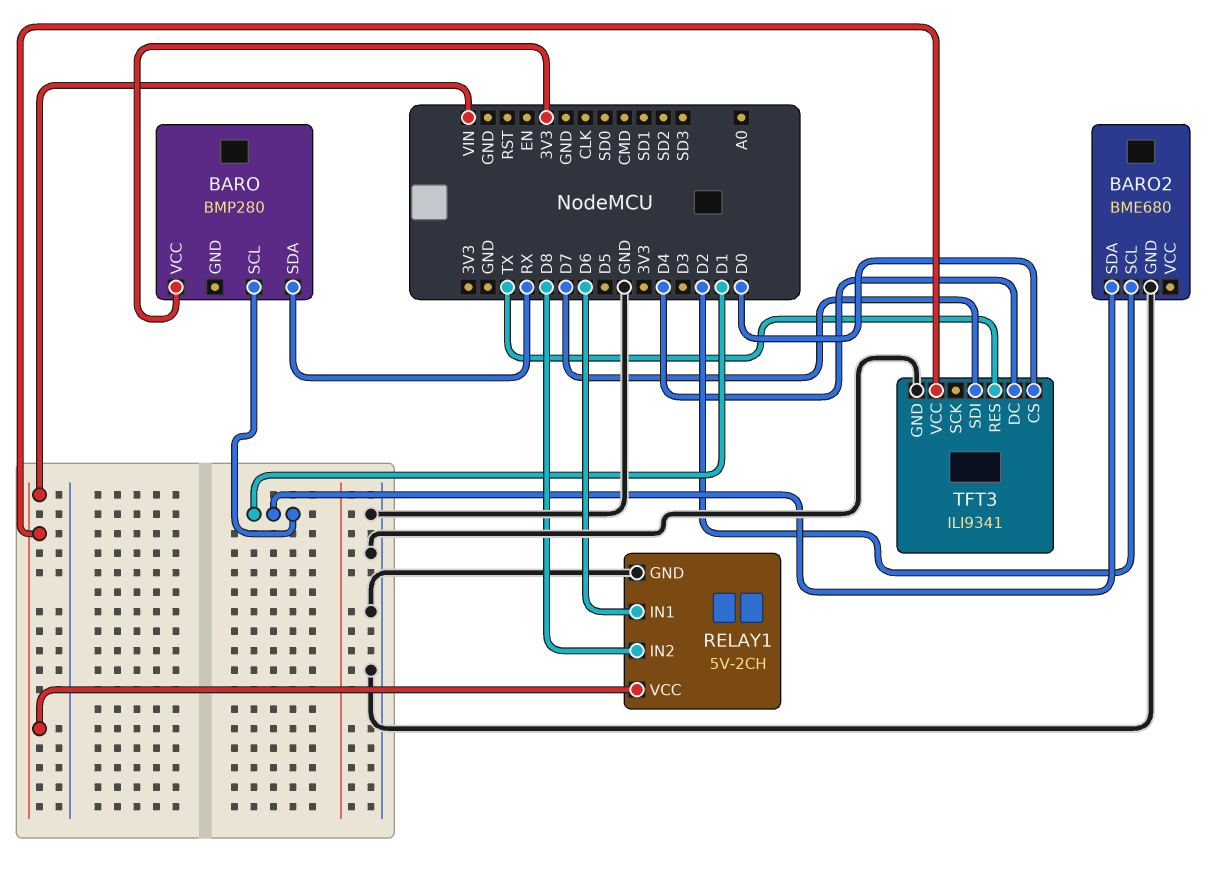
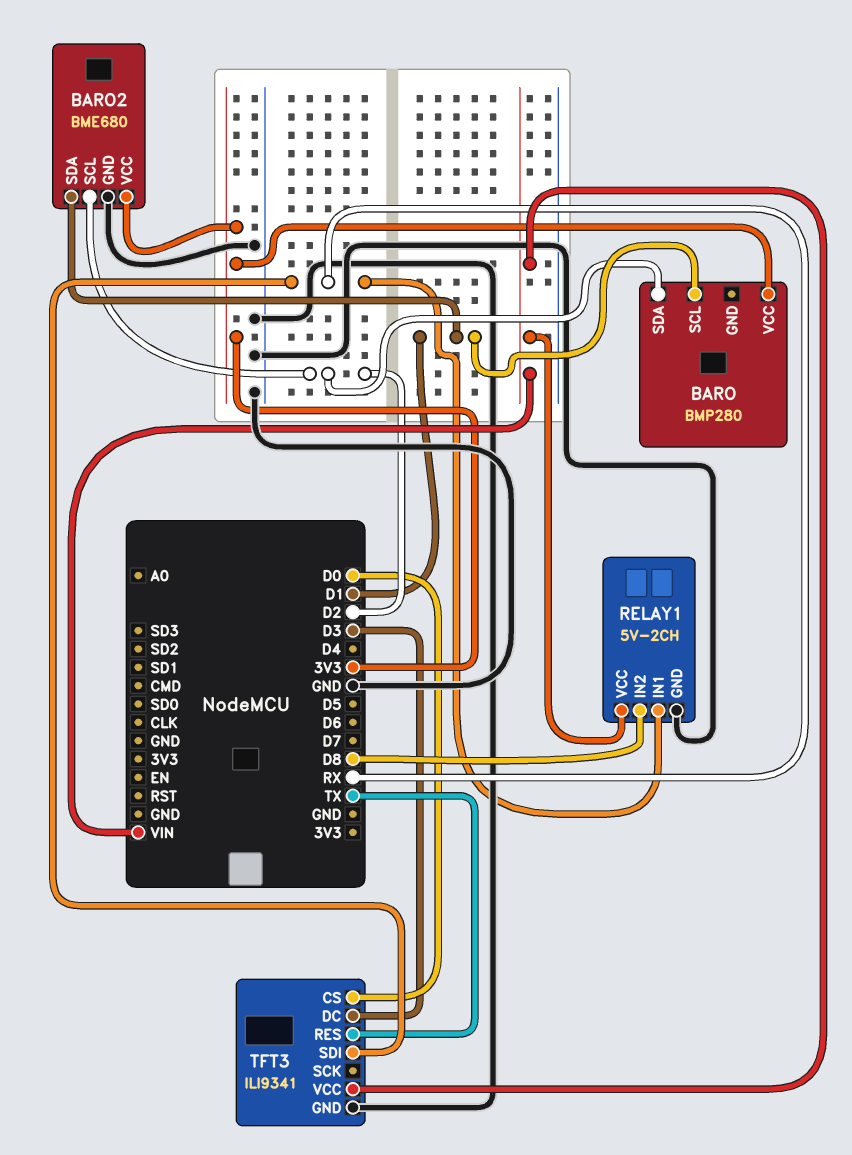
BARO pin SDA: RX -> D2
BARO2 pin VCC: none -> 3V3
RELAY1 pin IN1: D6 -> RX
TFT3 pin DC: D4 -> D3
TFT3 pin SDI: D7 -> RX

